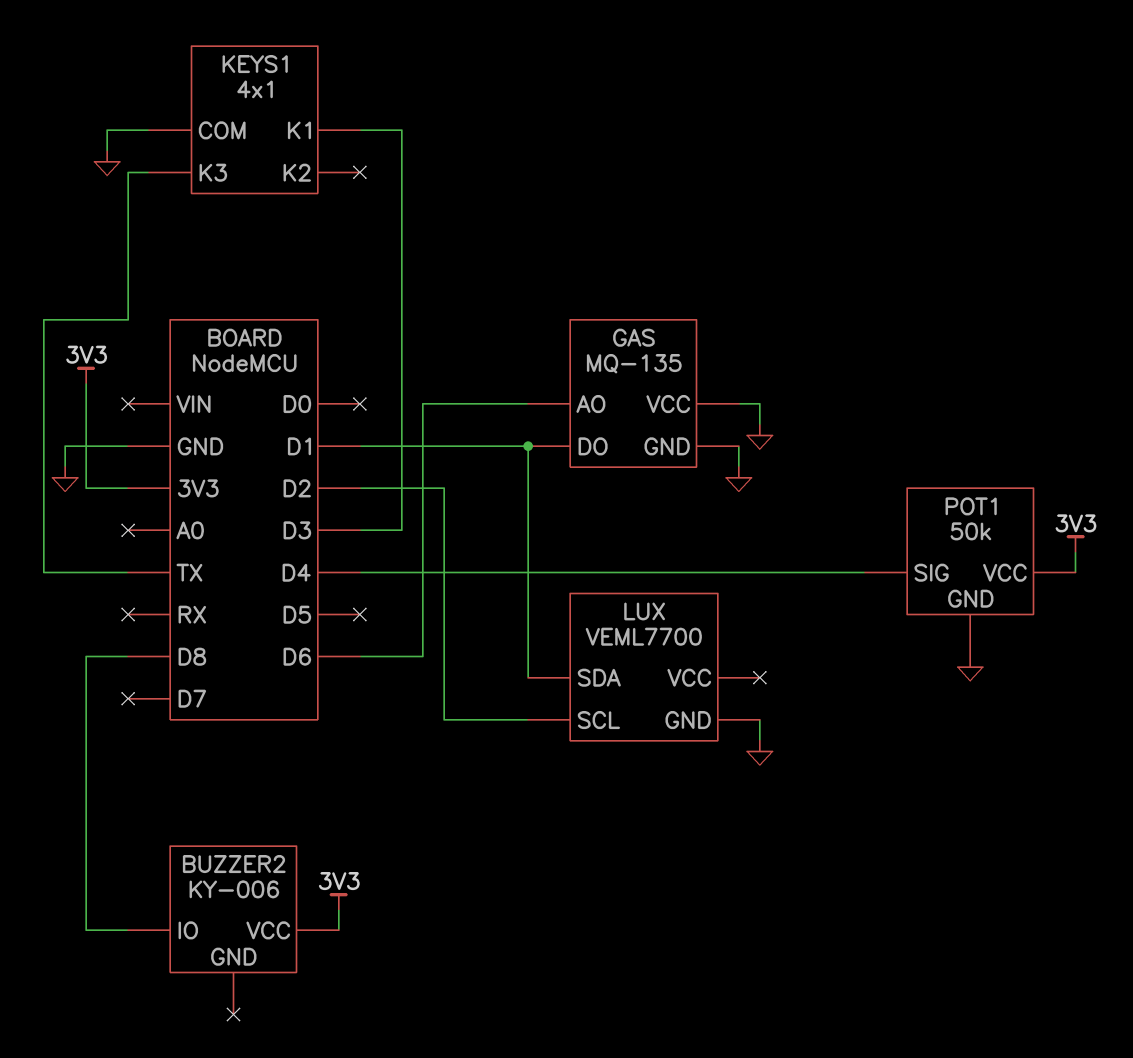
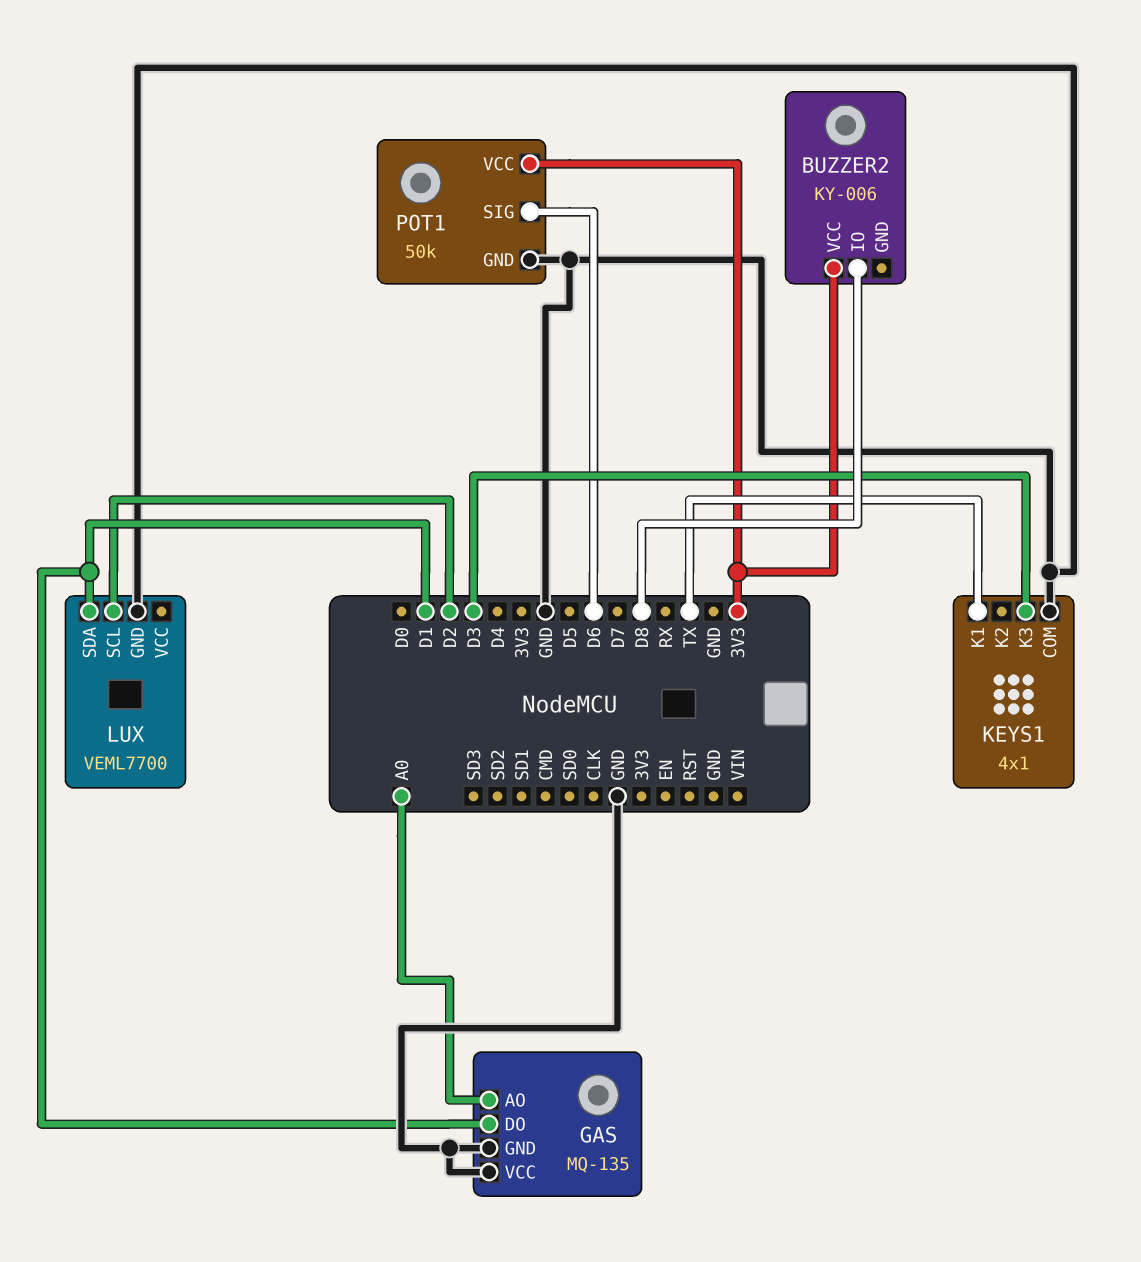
GAS pin AO: D6 -> A0
KEYS1 pin K1: D3 -> TX
KEYS1 pin K3: TX -> D3
POT1 pin SIG: D4 -> D6

